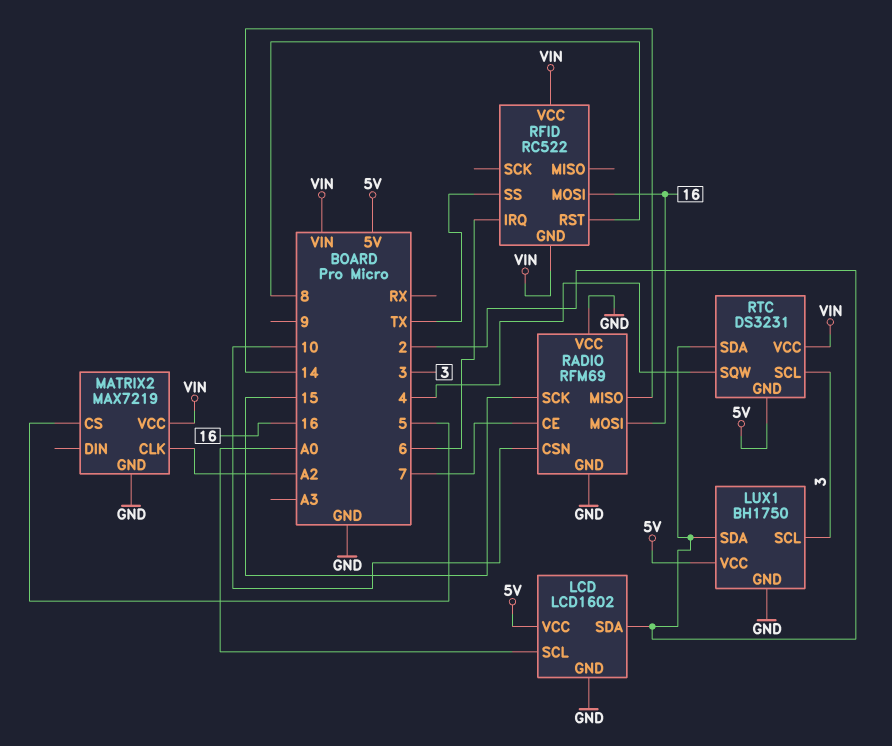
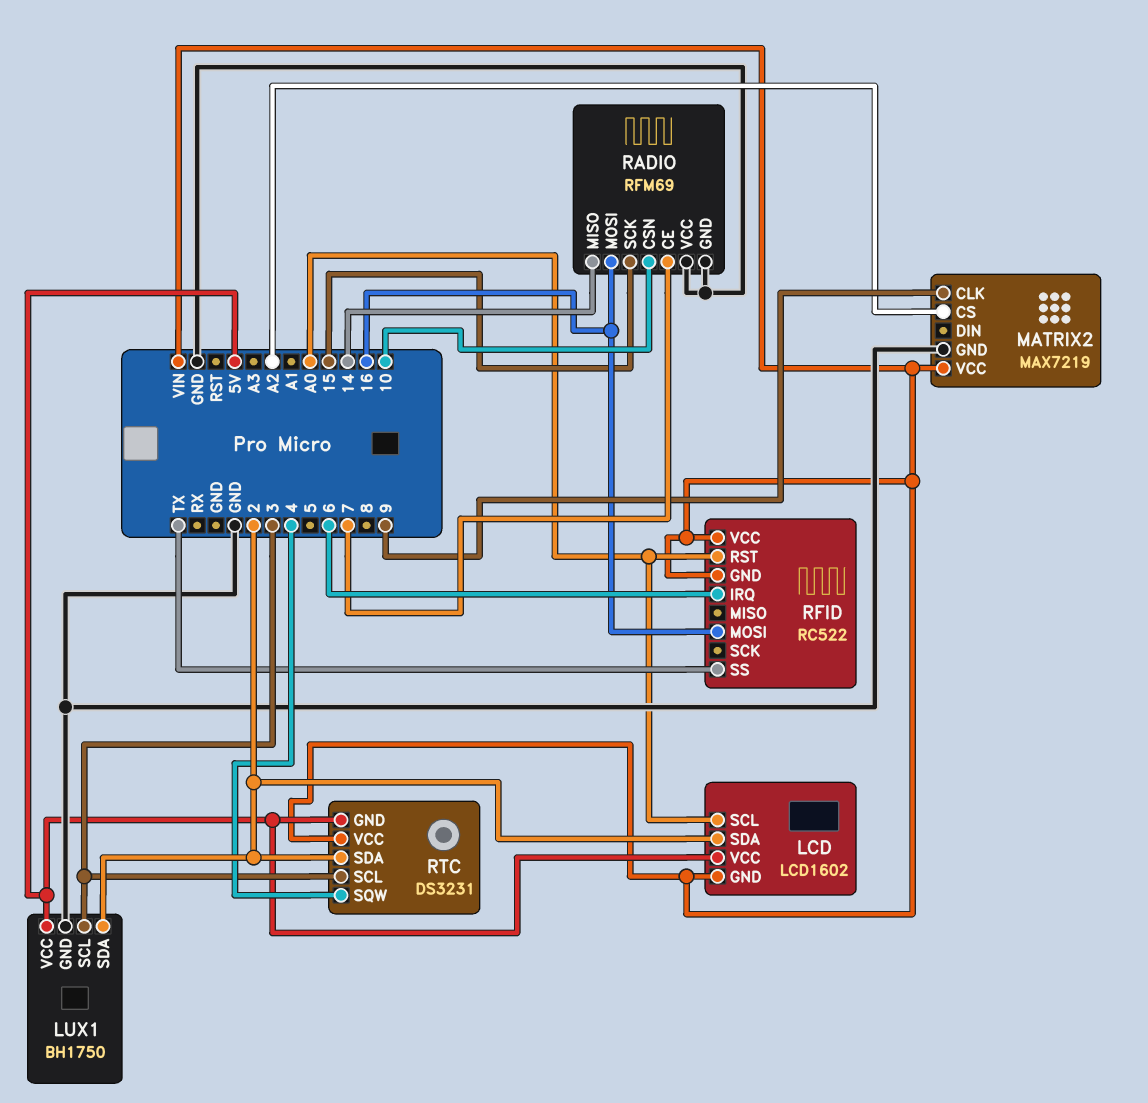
LCD pin GND: GND -> VIN
MATRIX2 pin CLK: A2 -> 9
MATRIX2 pin CS: 5 -> A2
RFID pin RST: 8 -> A0

